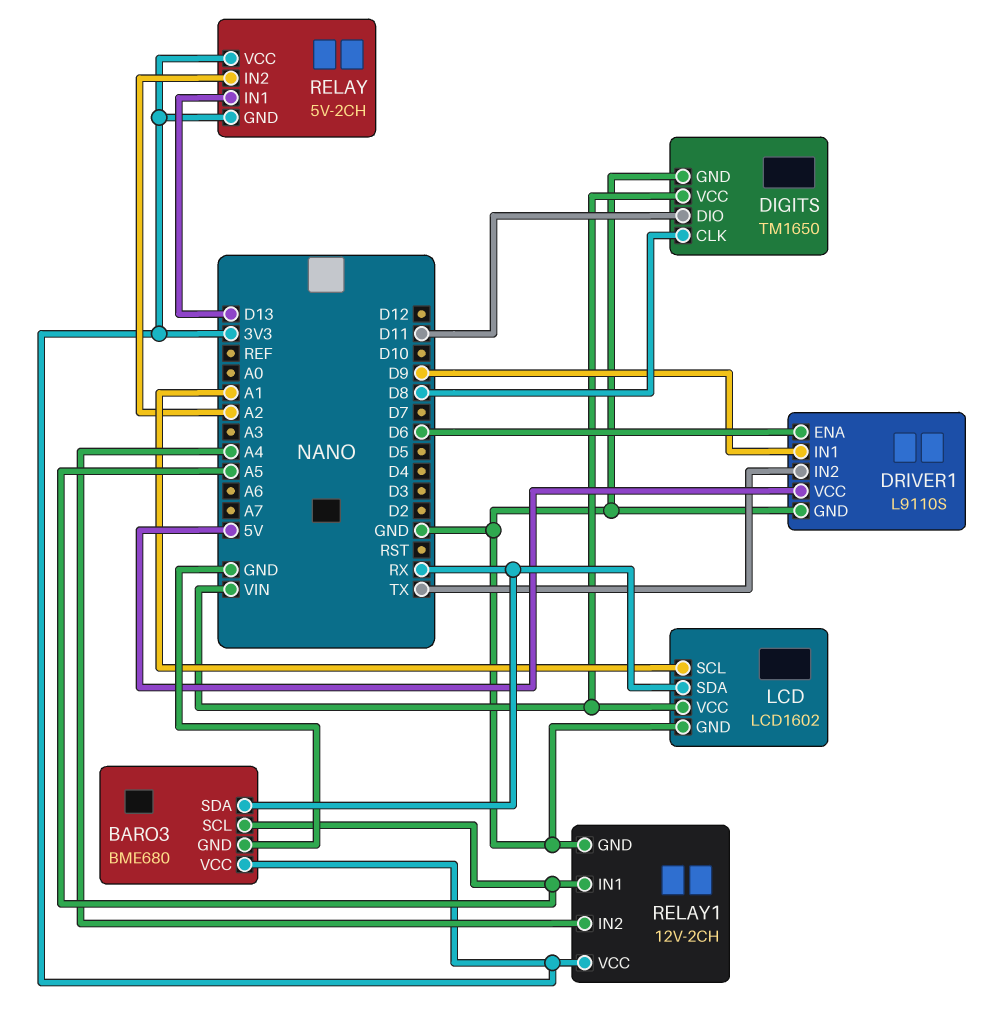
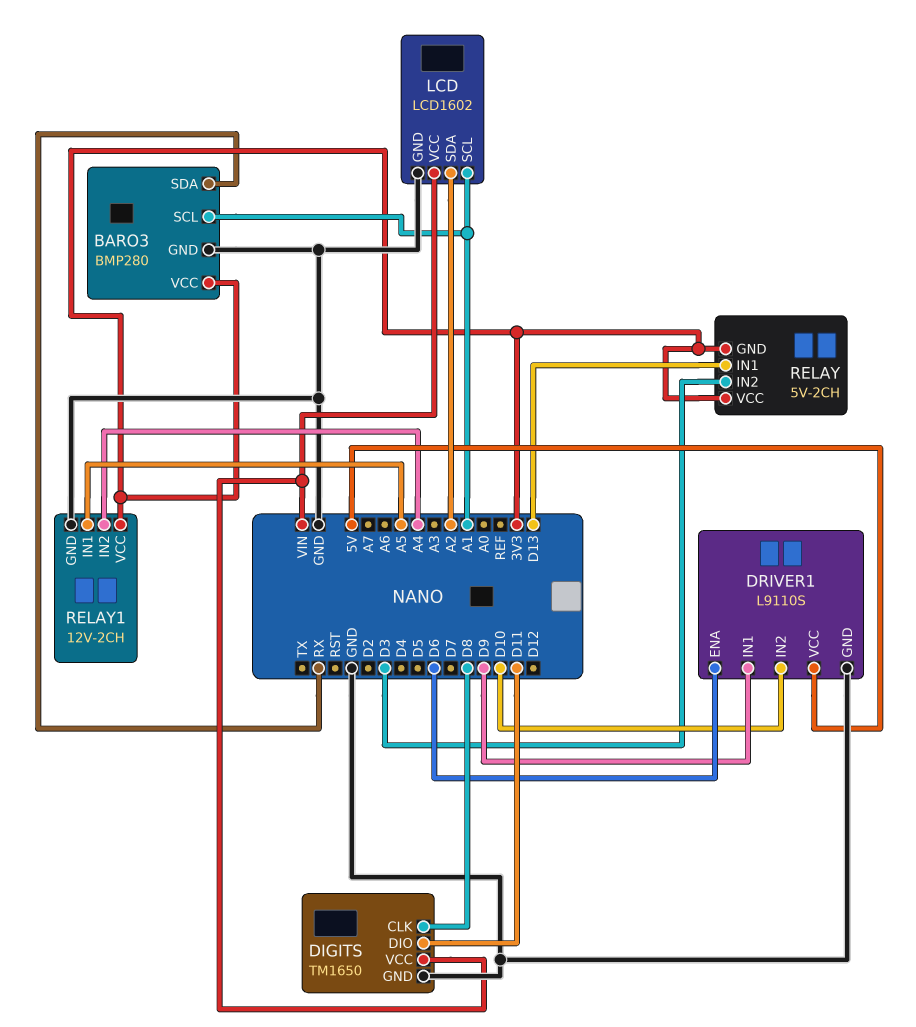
BARO3: BME680 -> BMP280
BARO3 pin SCL: A5 -> A1
DRIVER1 pin IN2: TX -> D10
LCD pin SDA: RX -> A2
RELAY pin IN2: A2 -> D3

